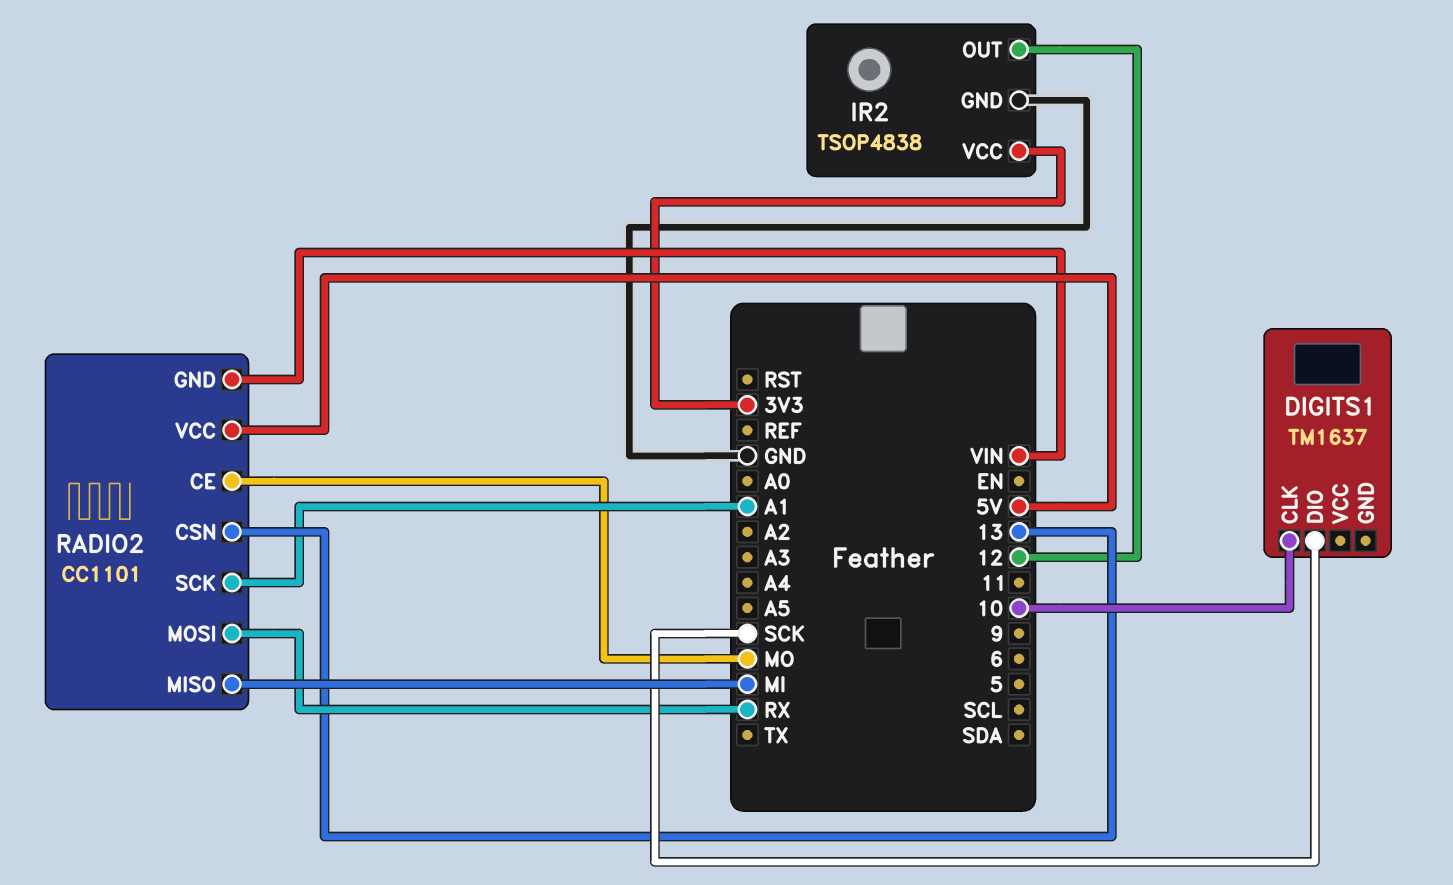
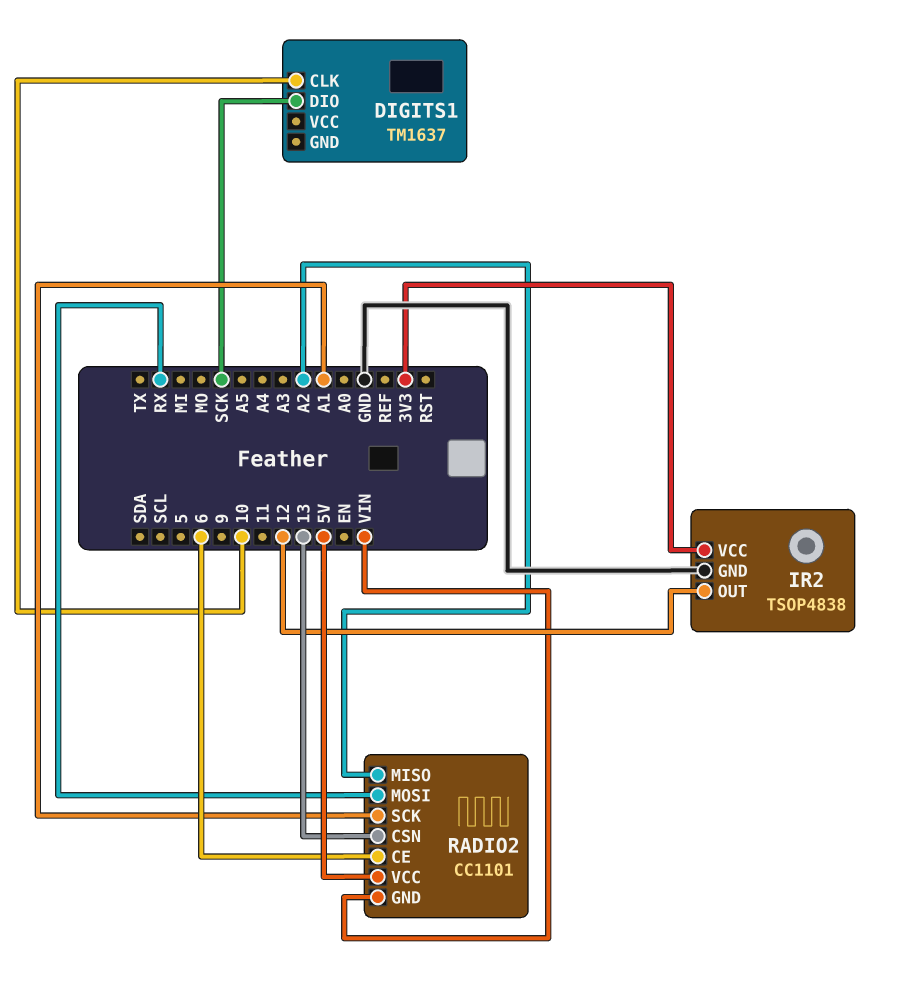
RADIO2 pin CE: MO -> 6
RADIO2 pin MISO: MI -> A2

